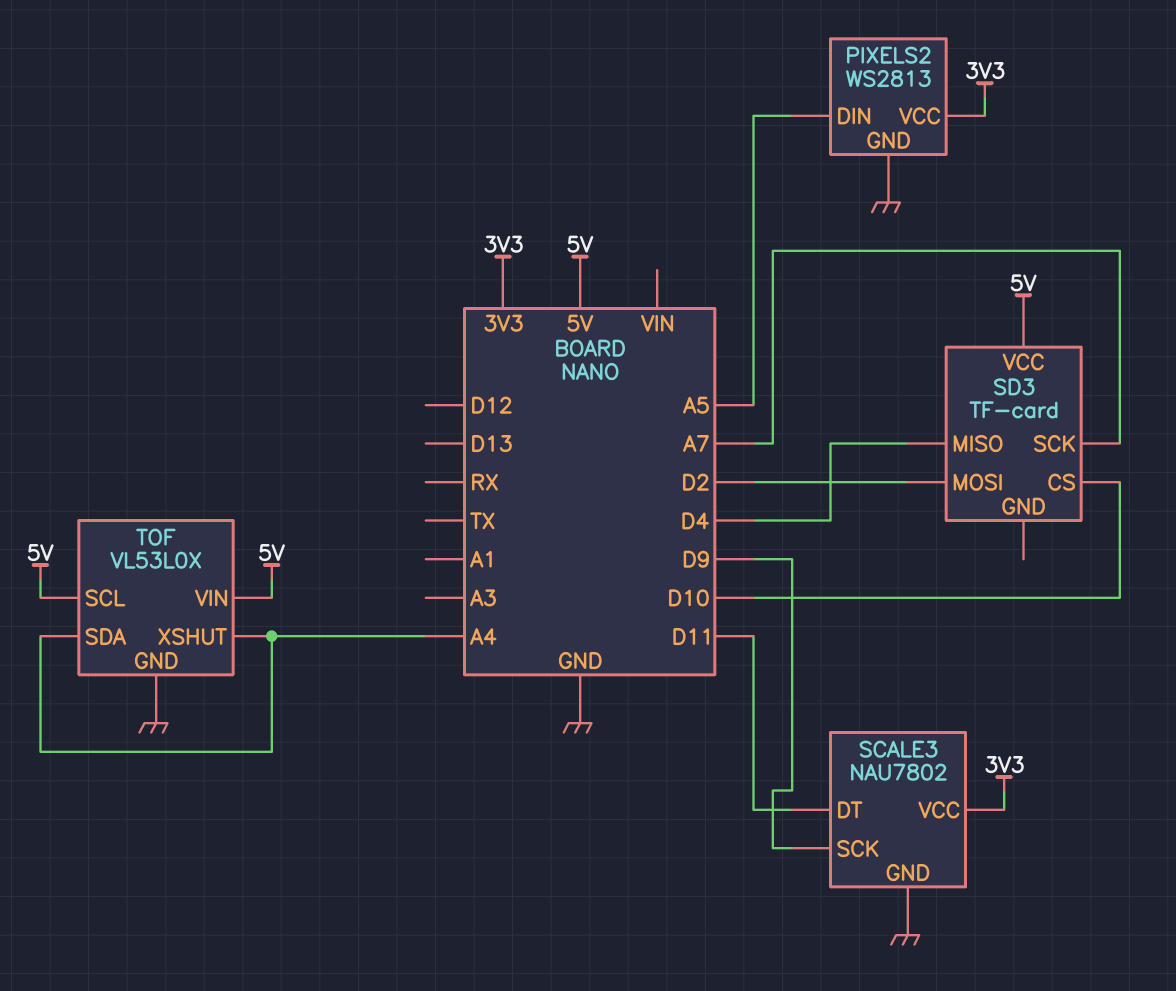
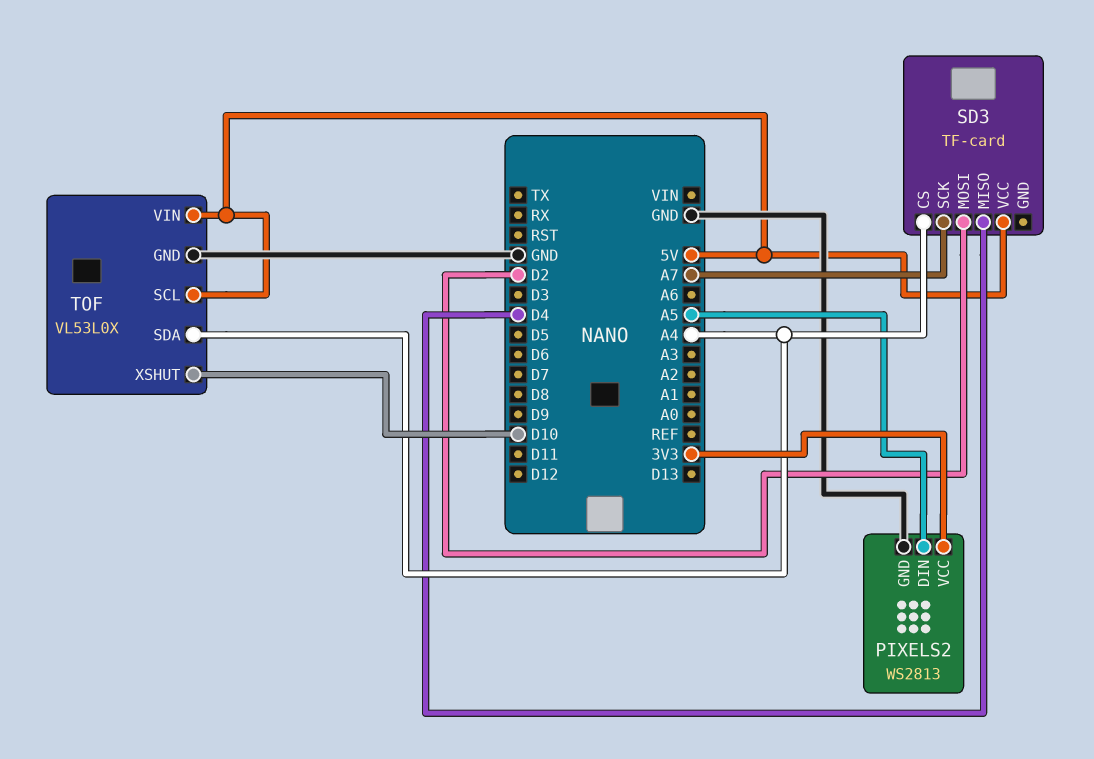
SCALE3: NAU7802 -> none
SCALE3 pin DT: D11 -> none
SCALE3 pin GND: GND -> none
SCALE3 pin SCK: D9 -> none
SCALE3 pin VCC: 3V3 -> none
SD3 pin CS: D10 -> A4
TOF pin XSHUT: A4 -> D10

